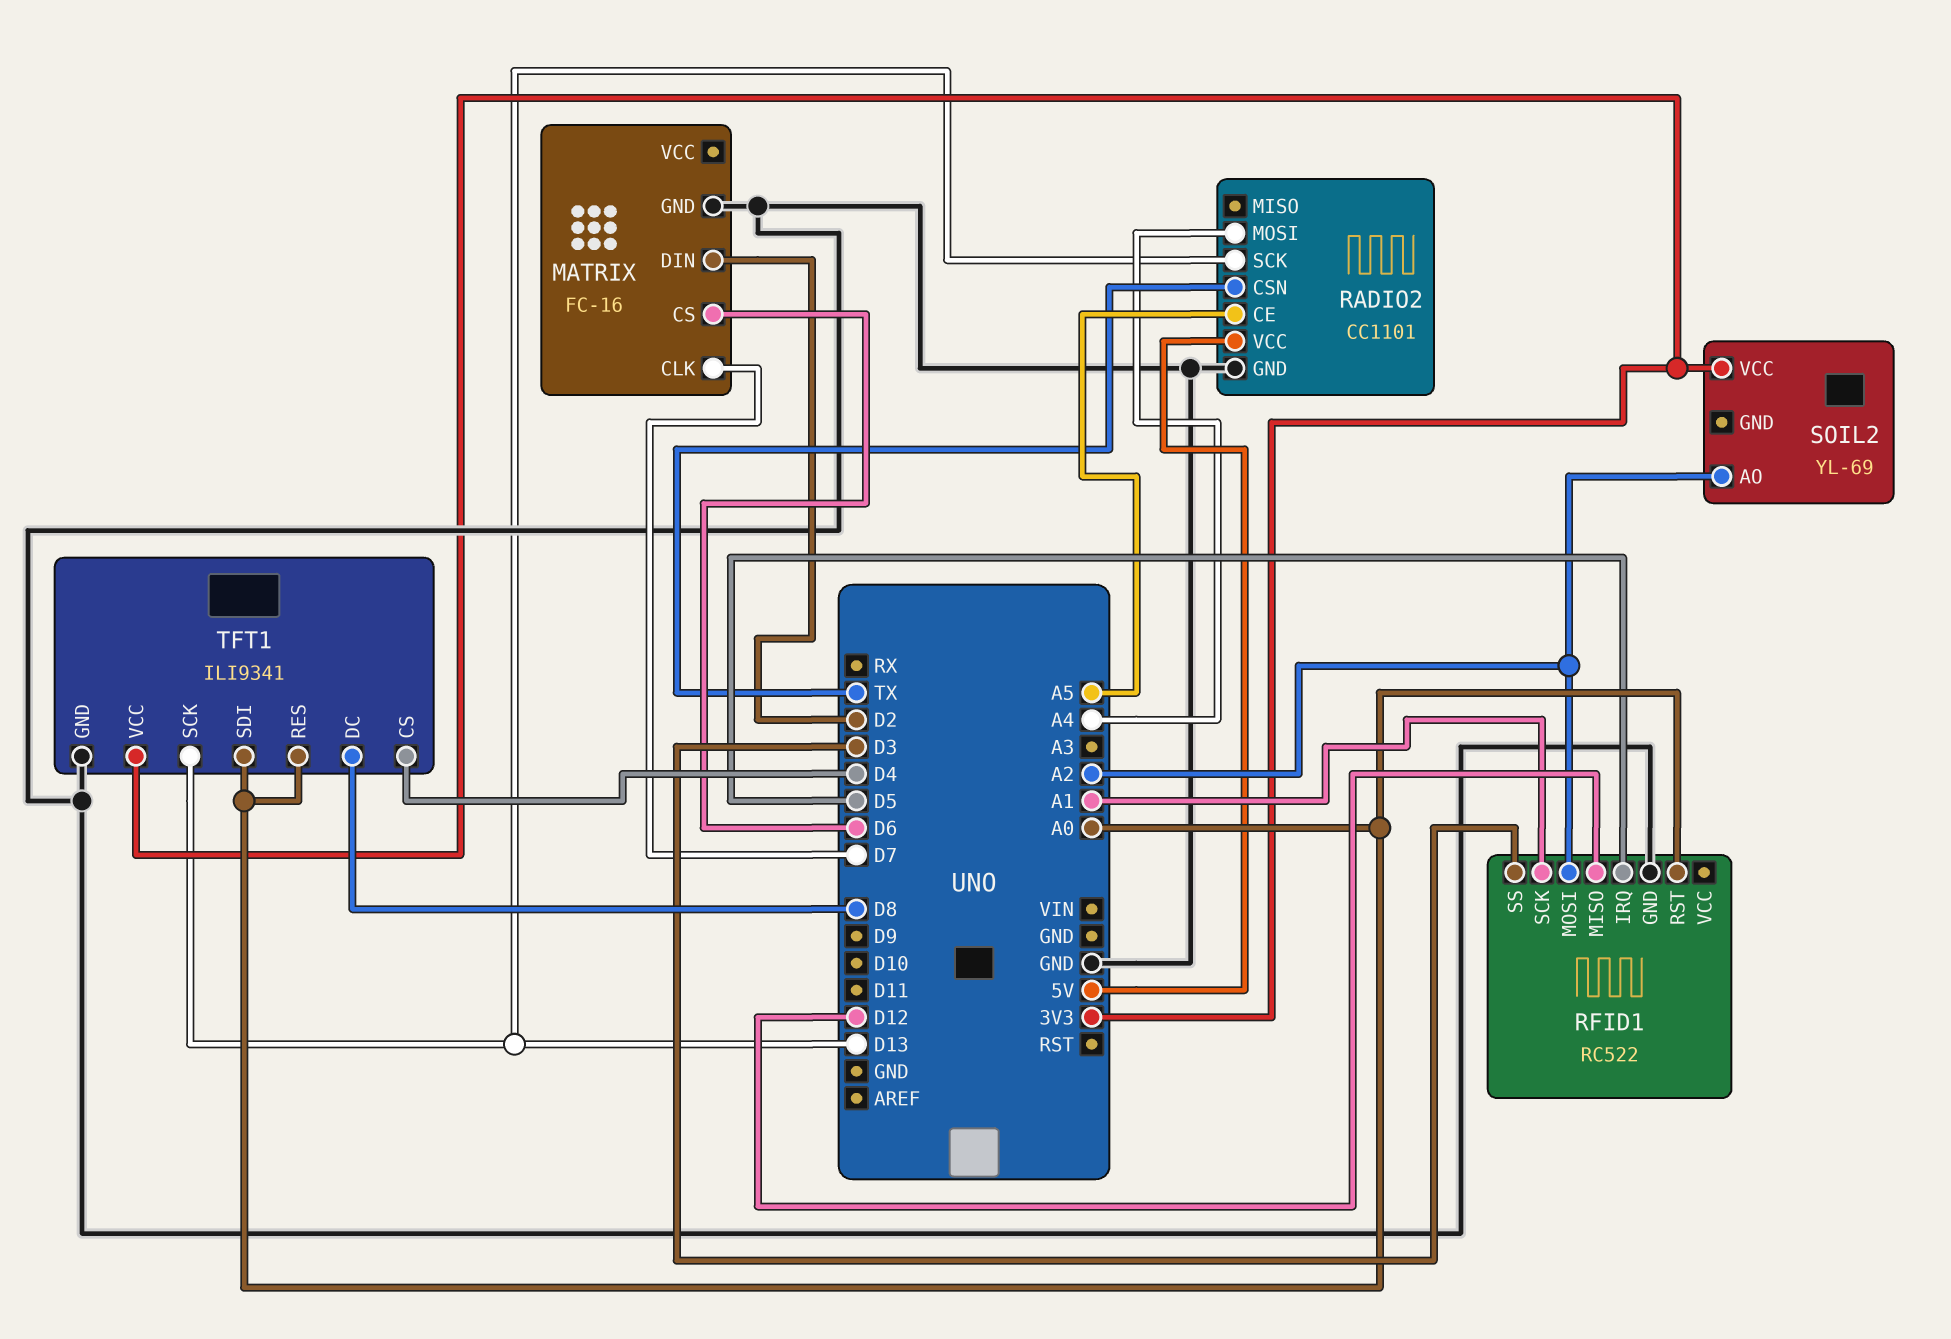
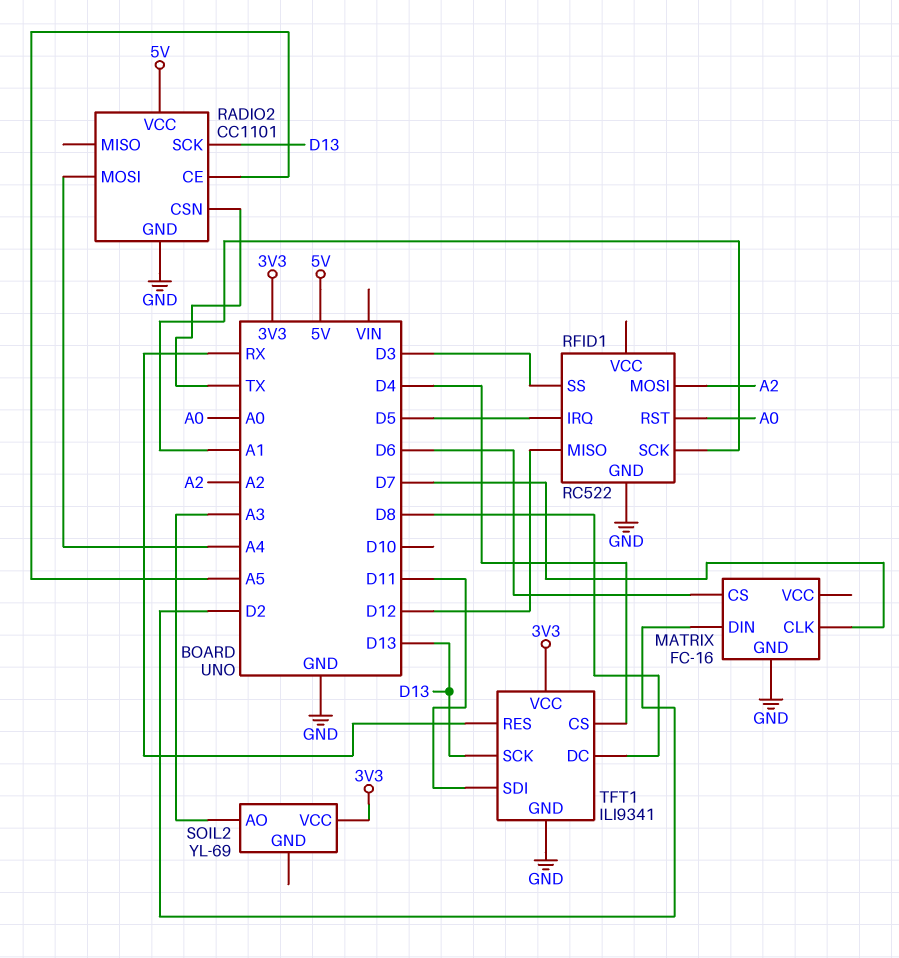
SOIL2 pin AO: A2 -> A3
TFT1 pin RES: A0 -> RX
TFT1 pin SDI: A0 -> D11

